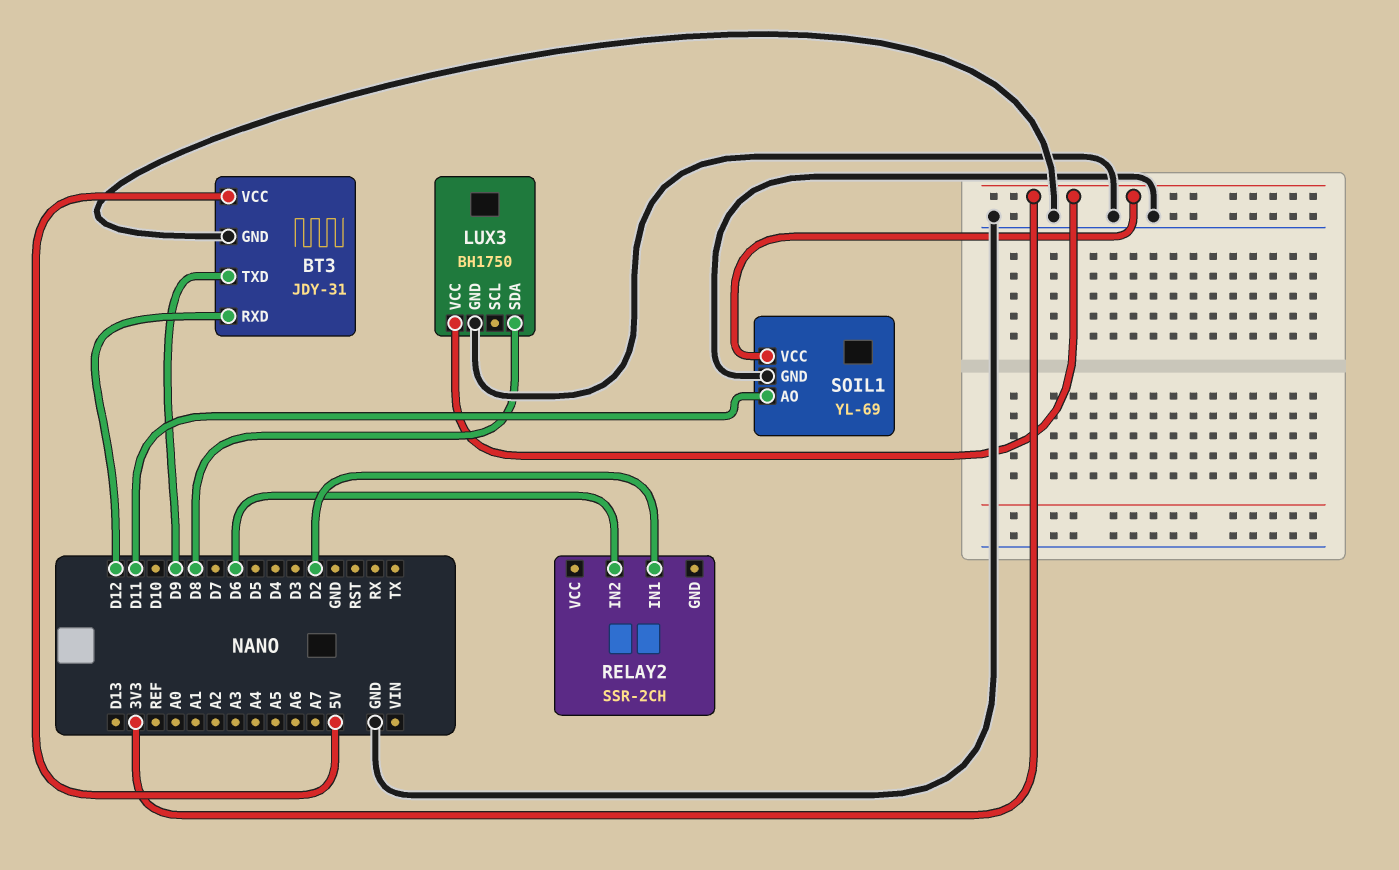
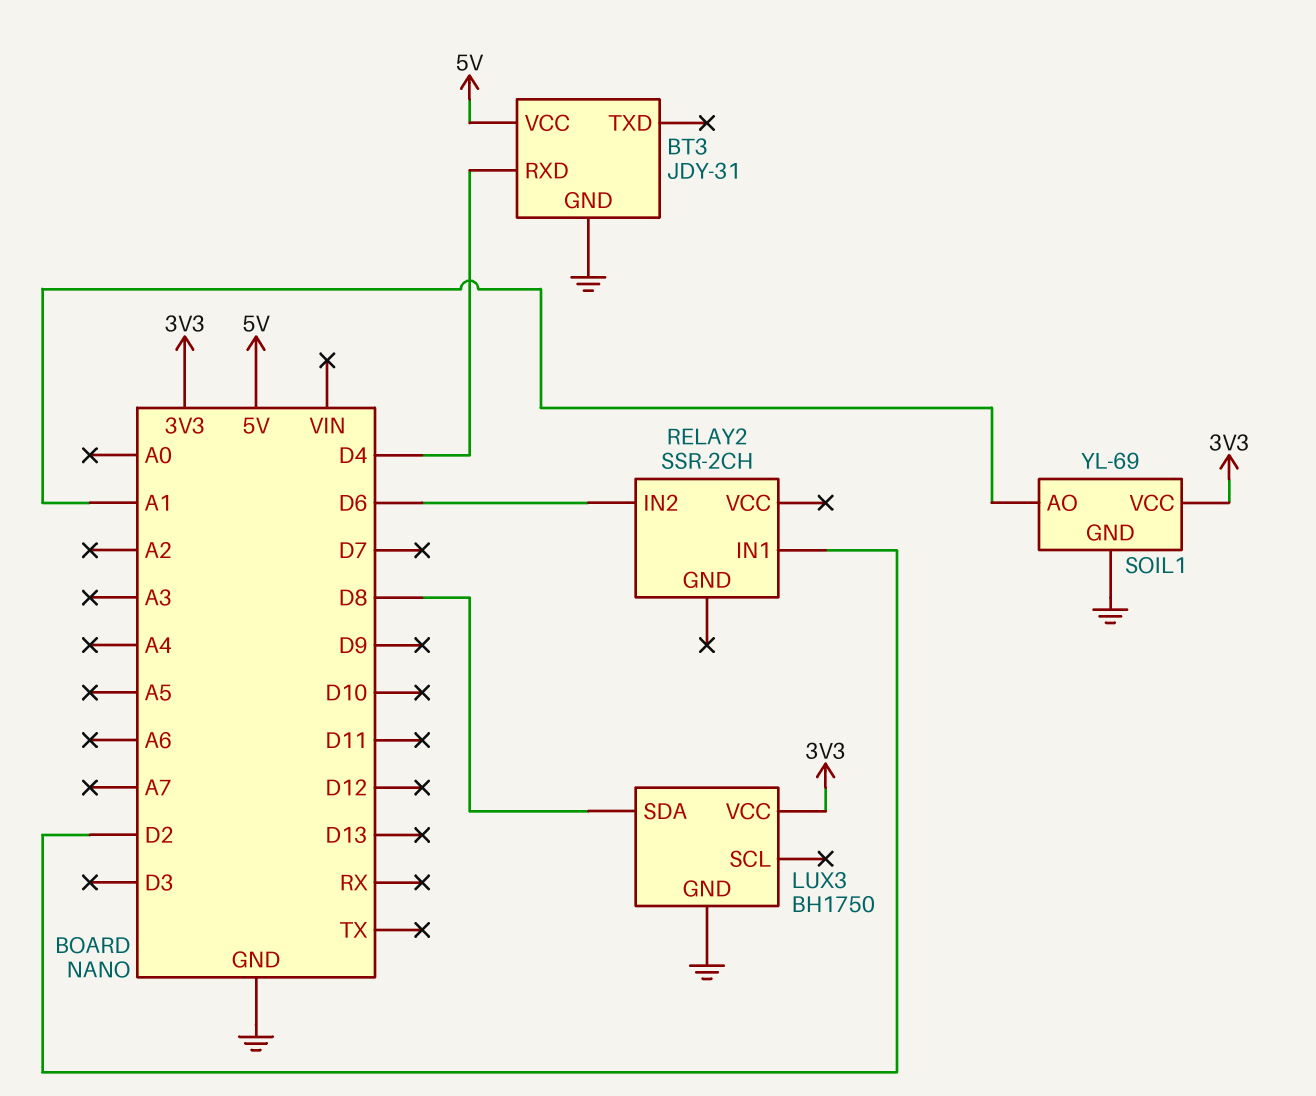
BT3 pin RXD: D12 -> D4
BT3 pin TXD: D9 -> none
SOIL1 pin AO: D11 -> A1

